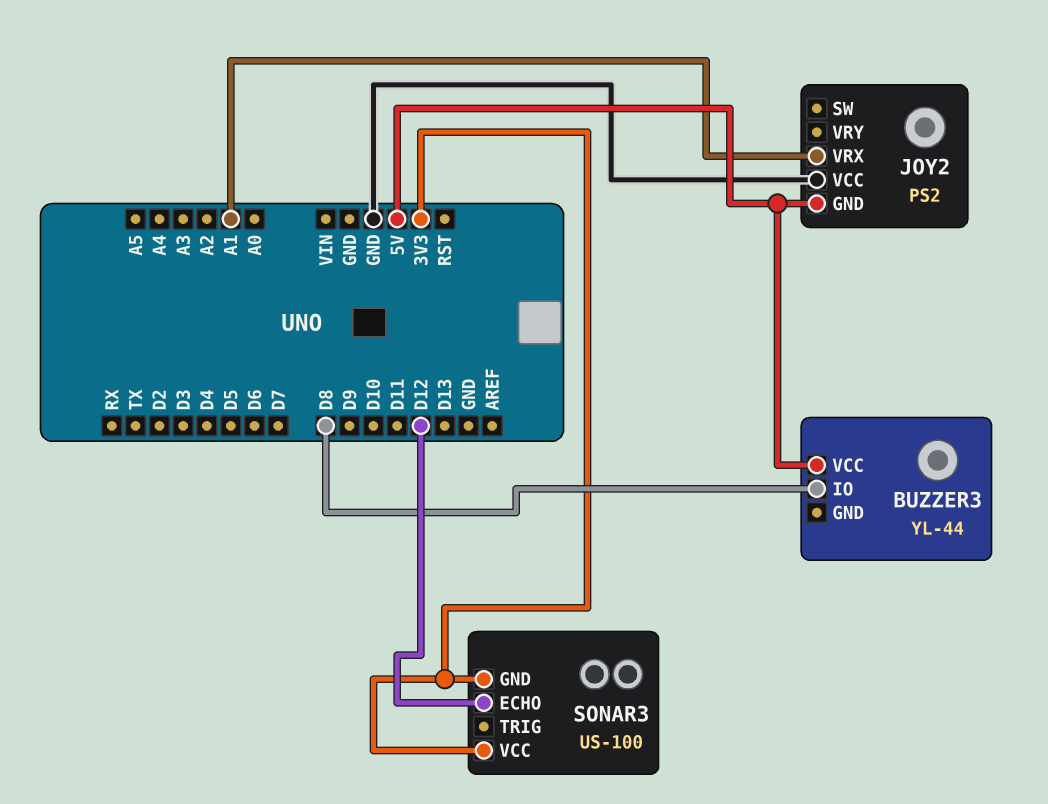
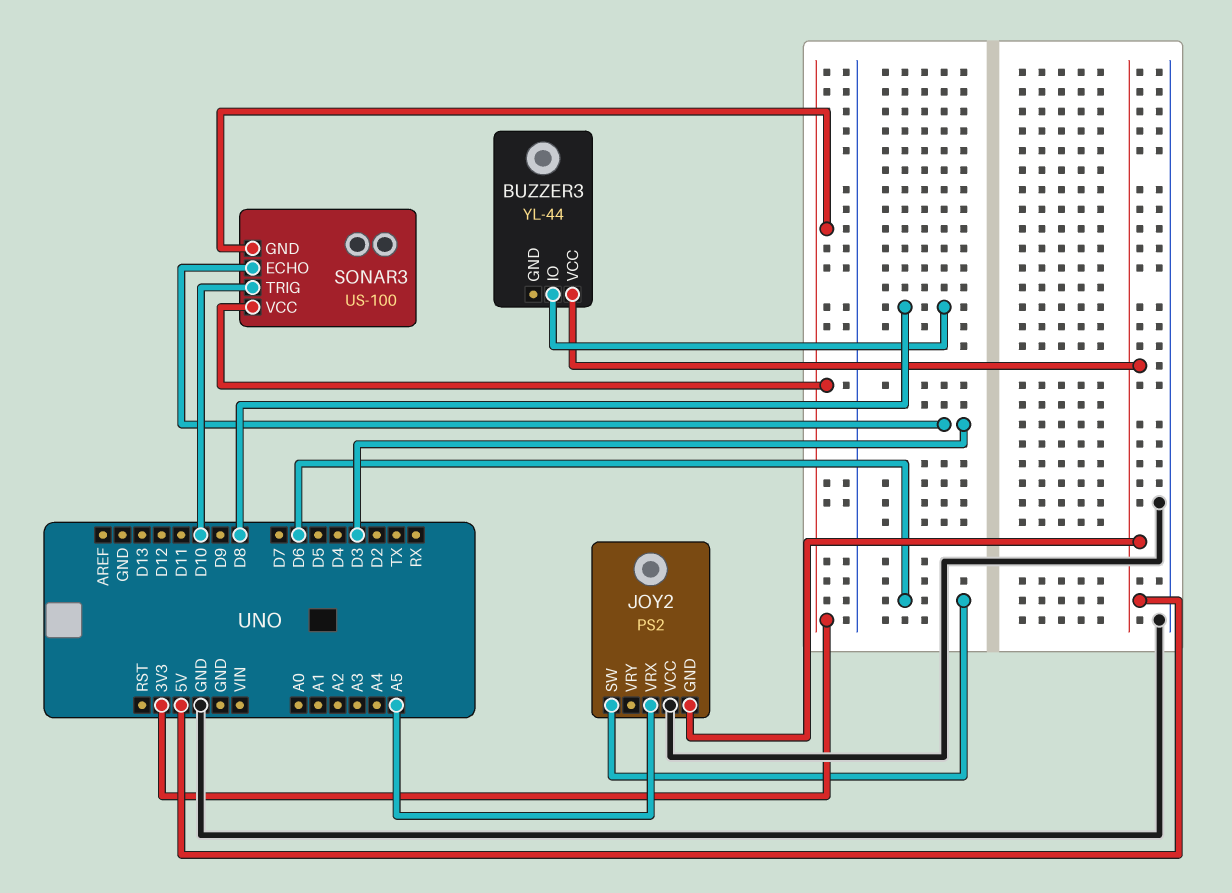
JOY2 pin SW: none -> D6
JOY2 pin VRX: A1 -> A5
SONAR3 pin ECHO: D12 -> D3
SONAR3 pin TRIG: none -> D10

